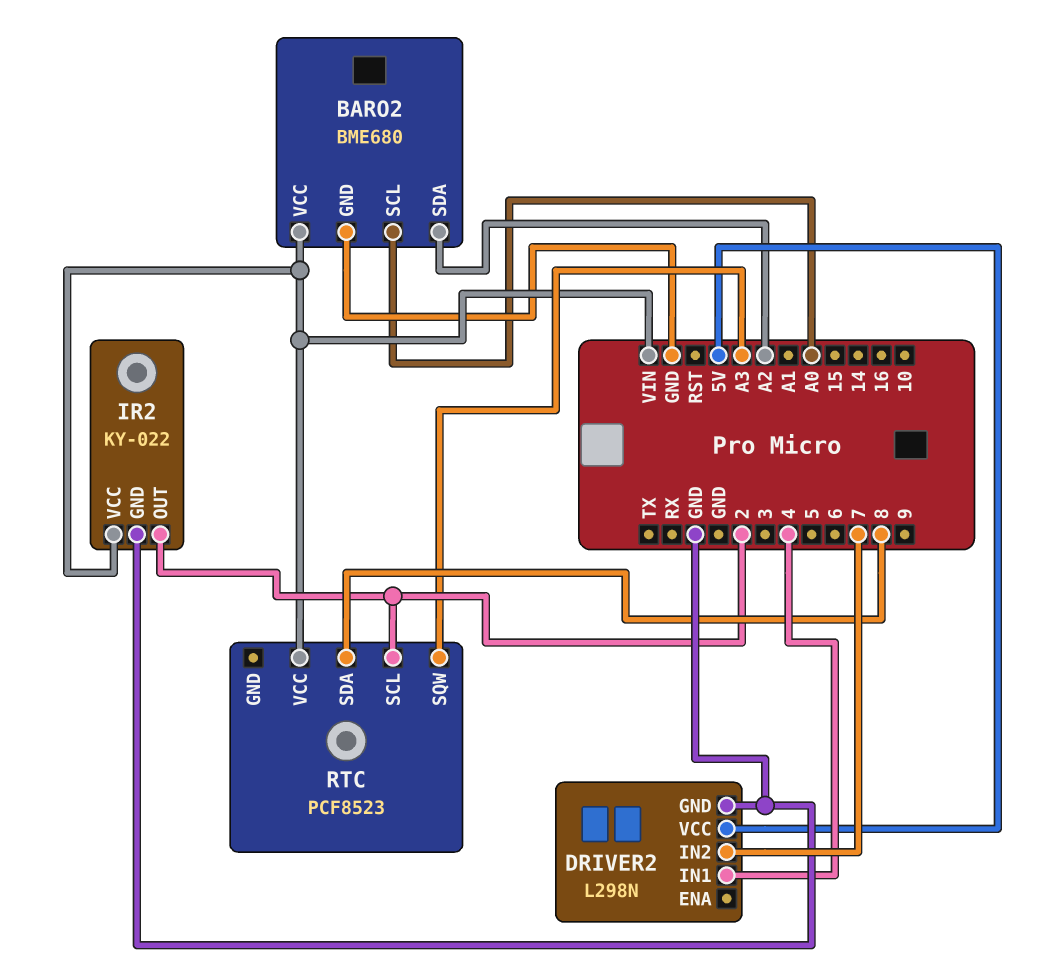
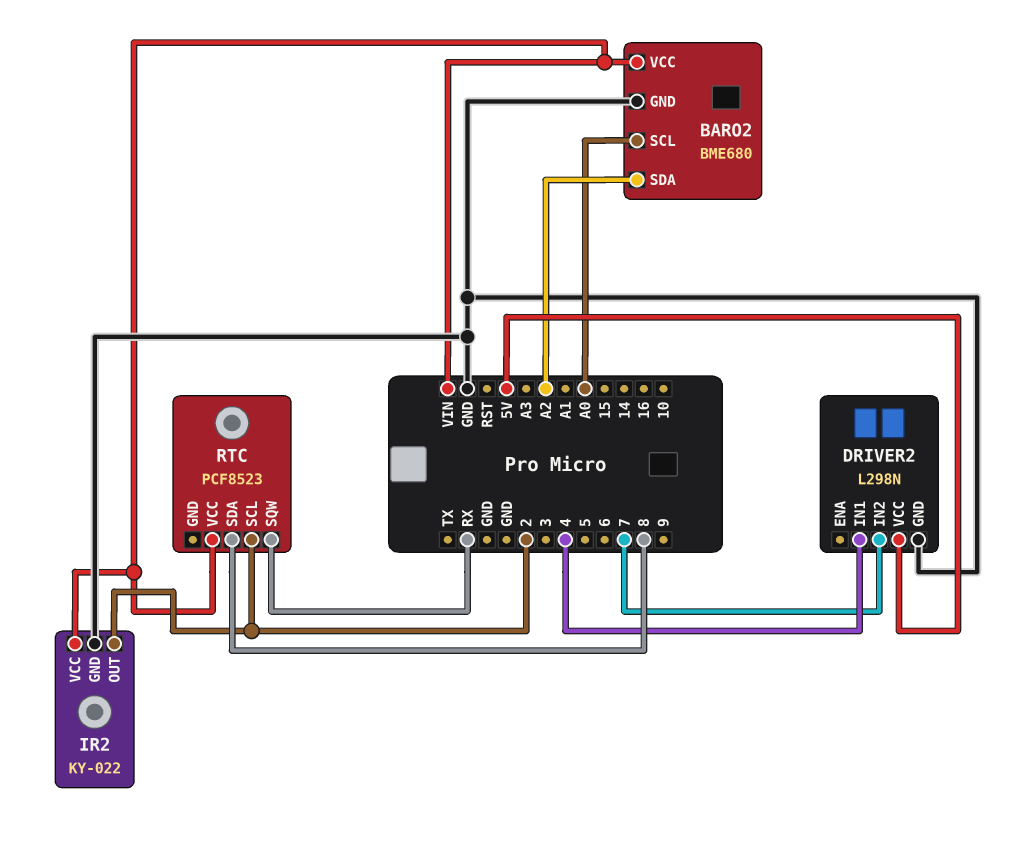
RTC pin SQW: A3 -> RX

